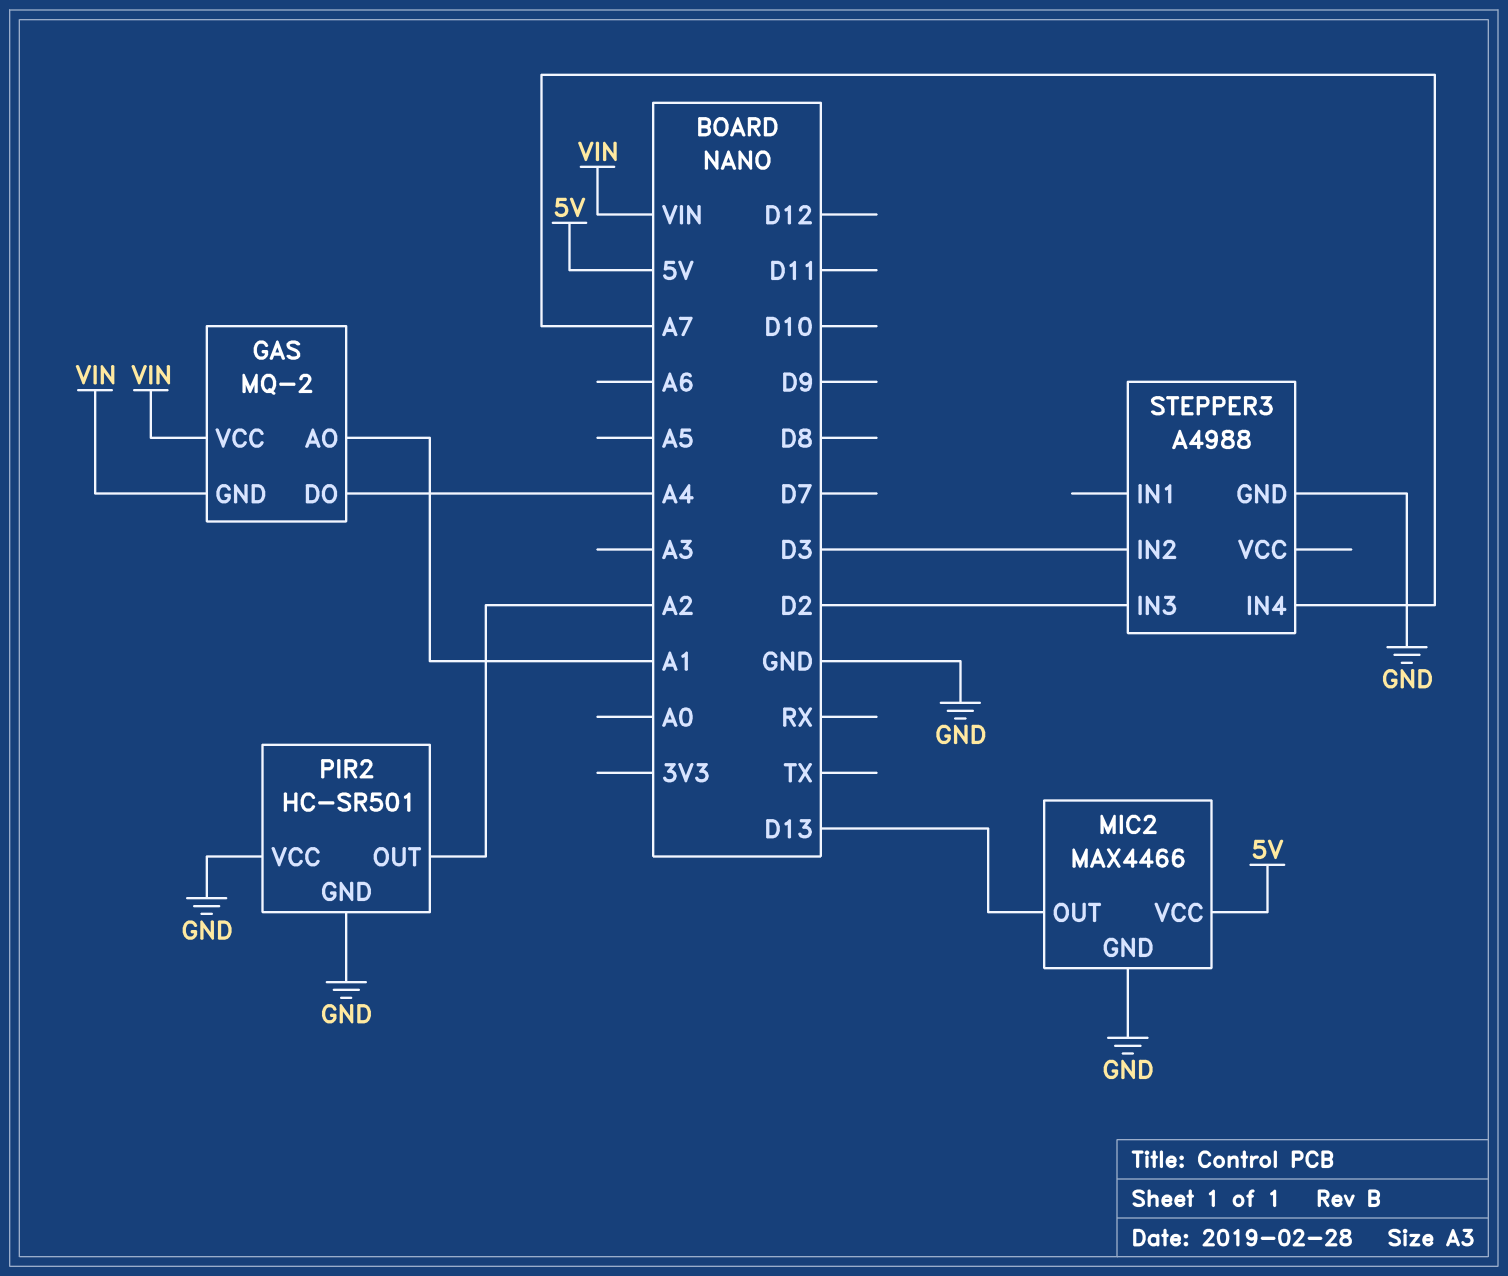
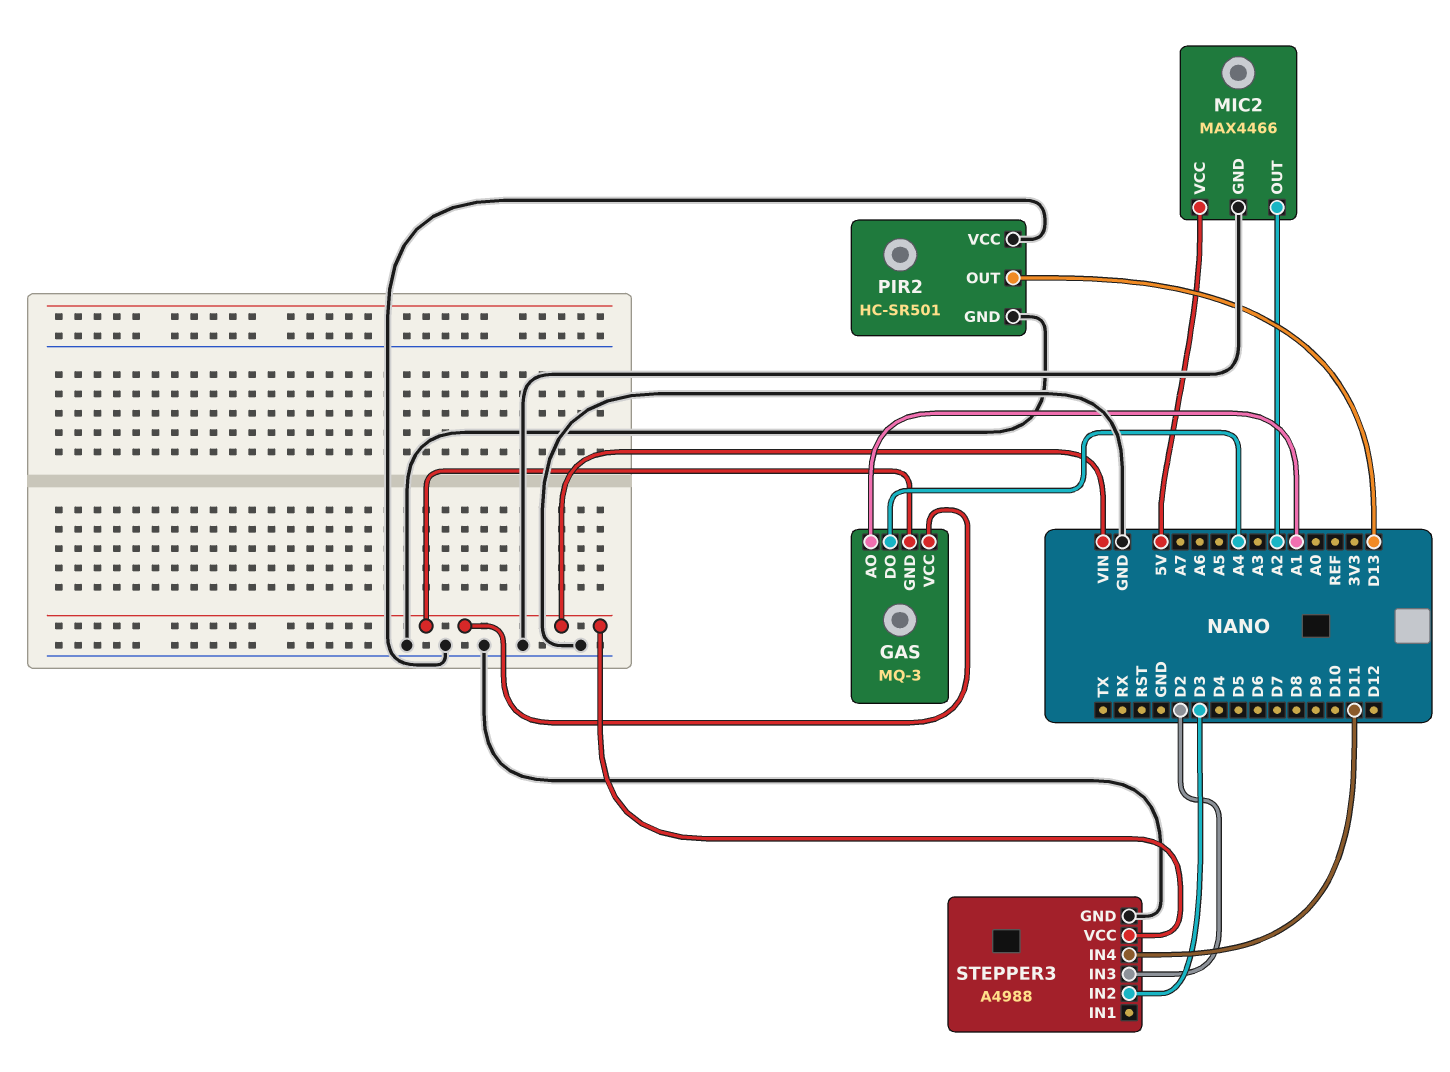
GAS: MQ-2 -> MQ-3
MIC2 pin OUT: D13 -> A2
PIR2 pin OUT: A2 -> D13
STEPPER3 pin IN4: A7 -> D11
STEPPER3 pin VCC: none -> VIN

